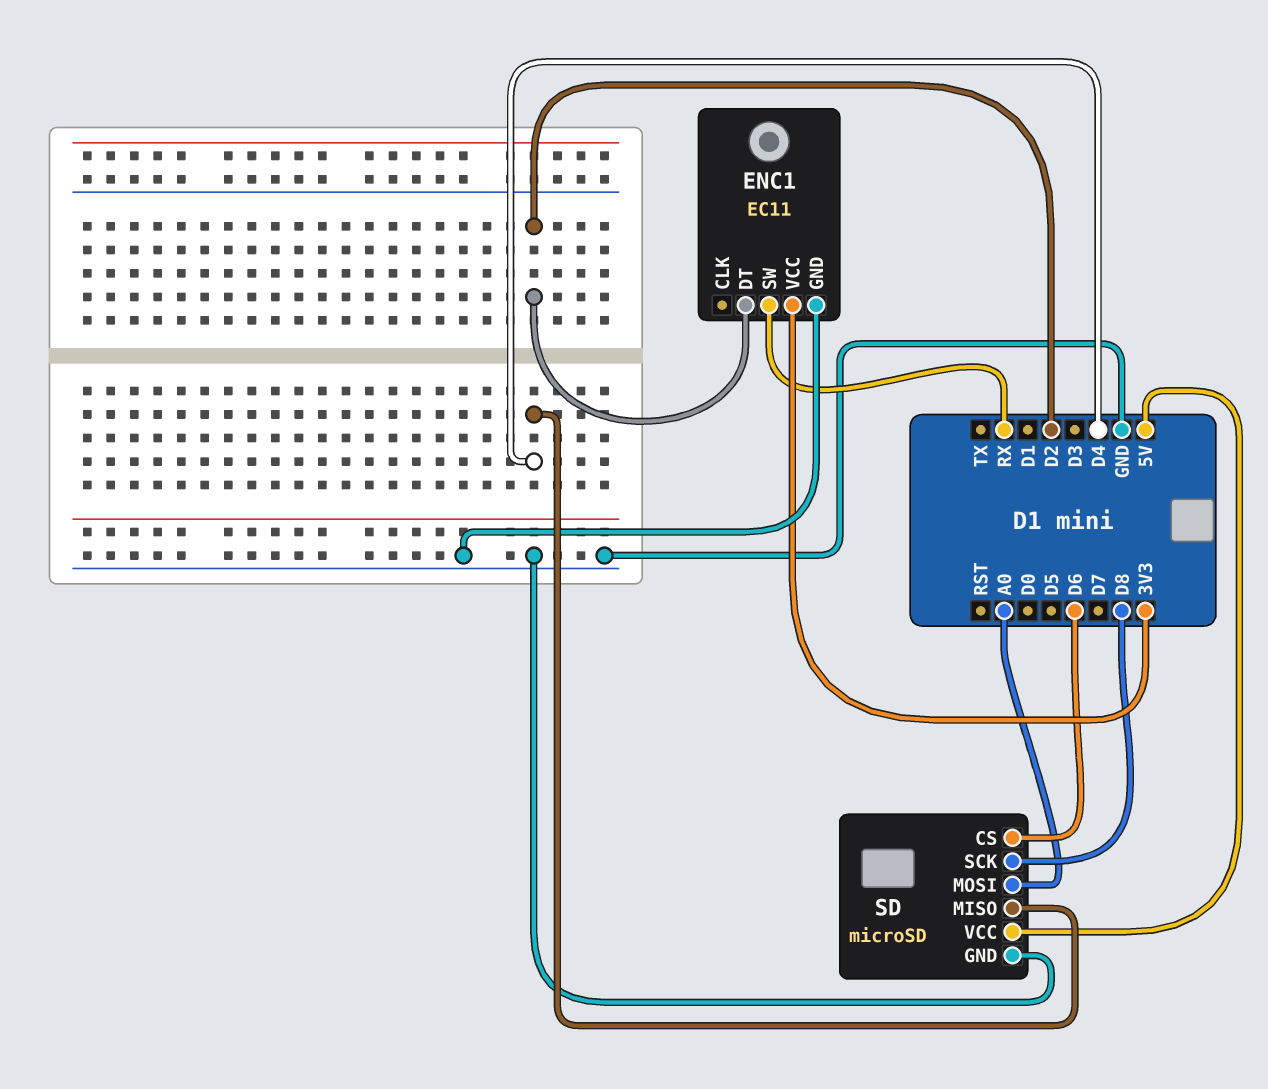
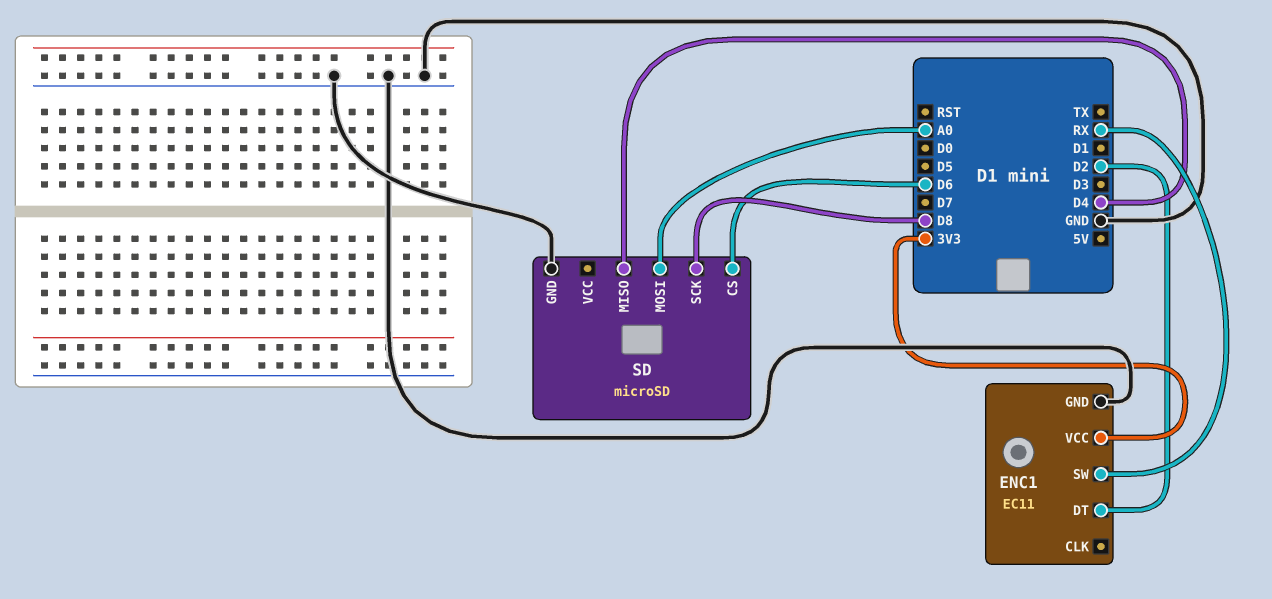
SD pin VCC: 5V -> none

